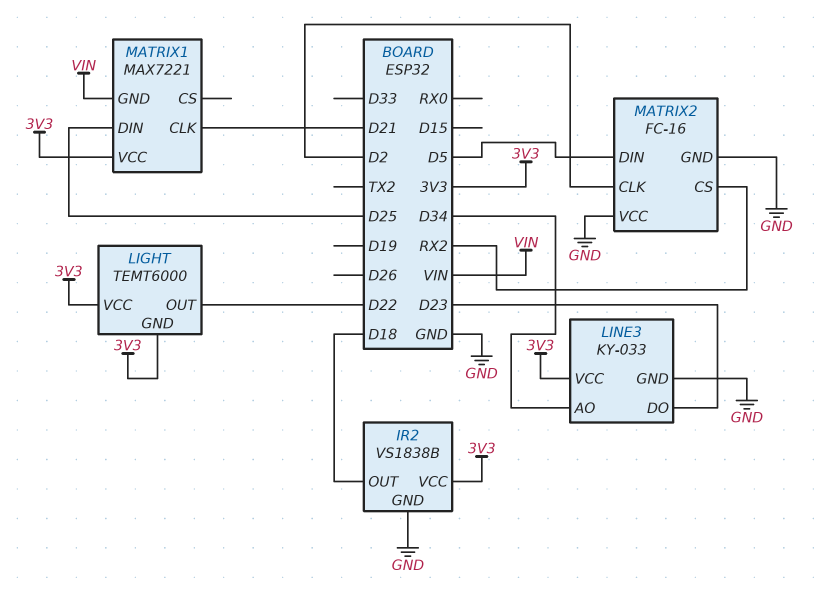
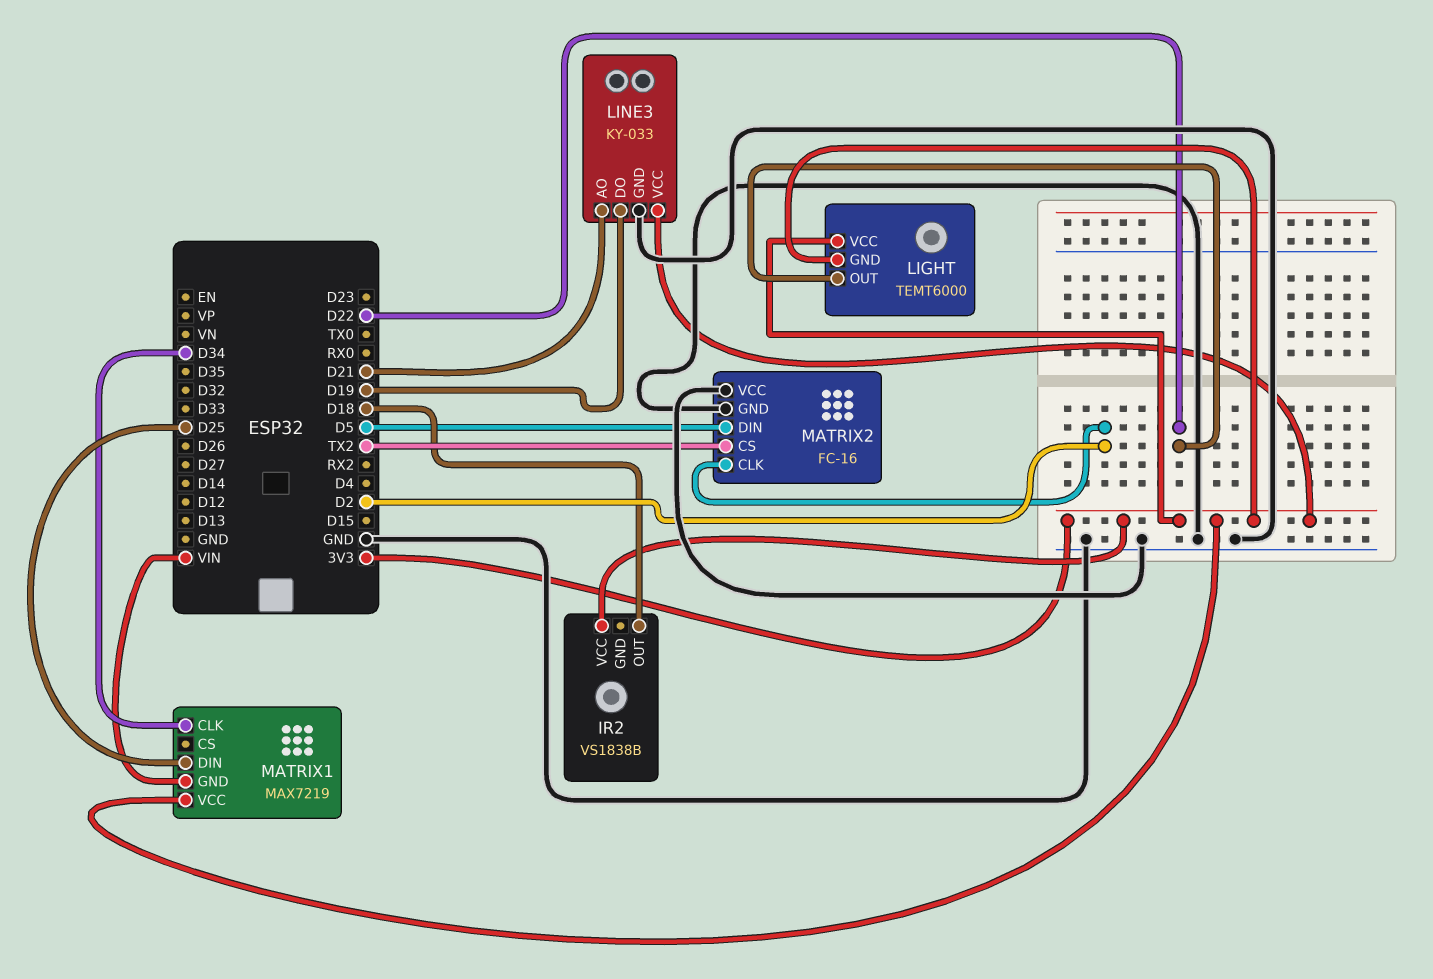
IR2 pin GND: GND -> none
LINE3 pin AO: D34 -> D21
LINE3 pin DO: D23 -> D19
MATRIX1: MAX7221 -> MAX7219
MATRIX1 pin CLK: D21 -> D34
MATRIX2 pin CS: RX2 -> TX2

